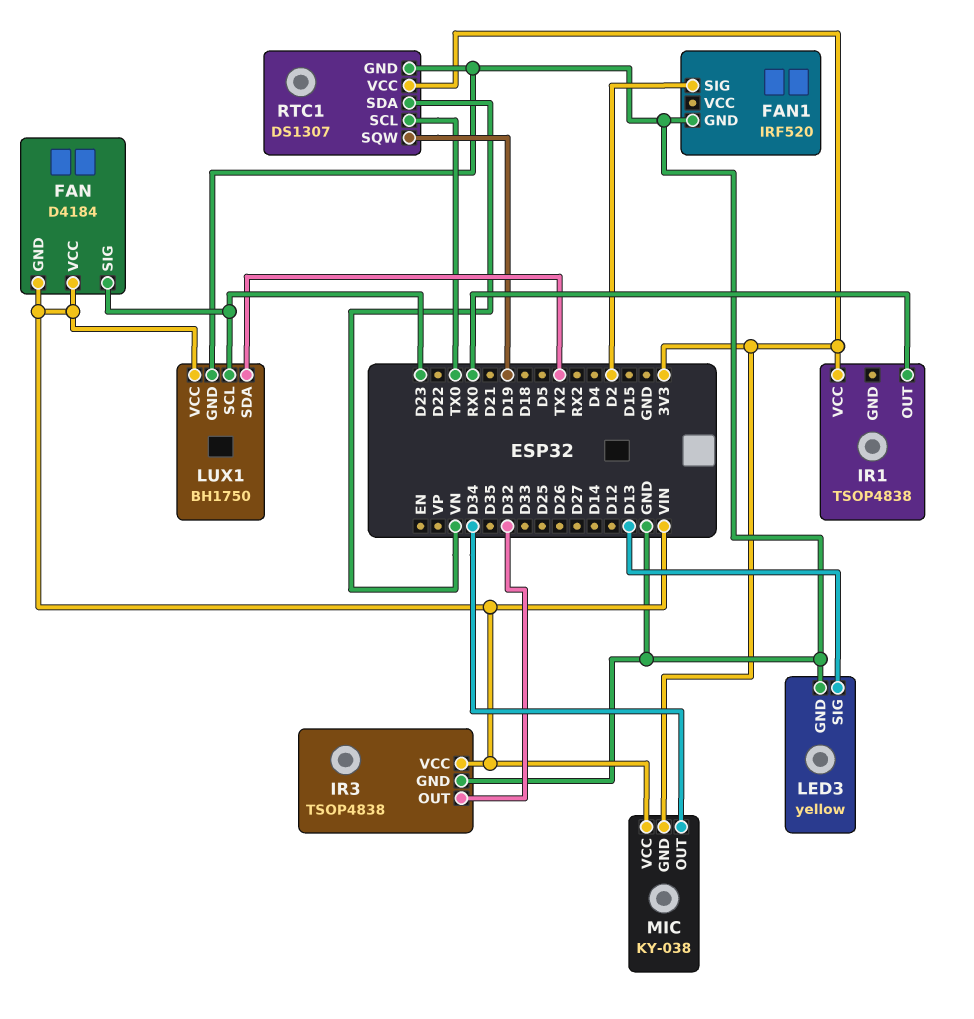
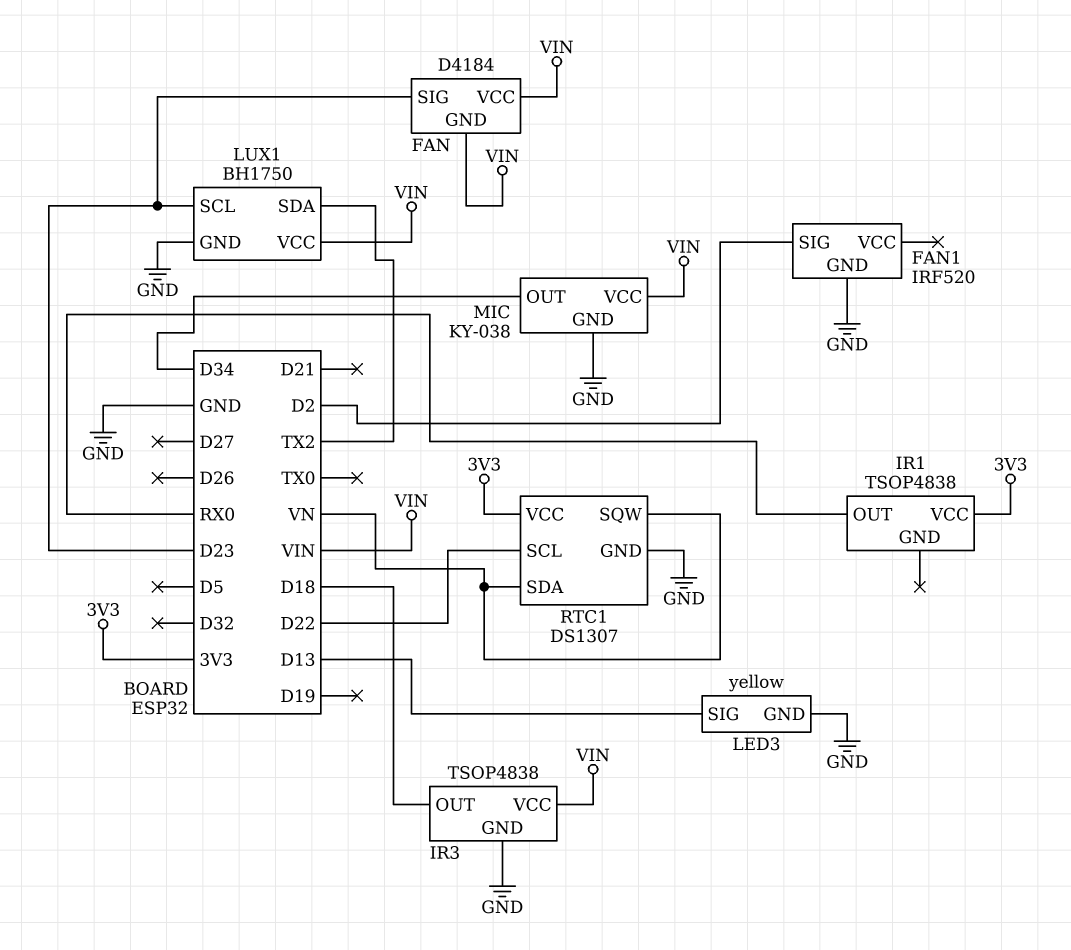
IR3 pin OUT: D32 -> D18
MIC pin GND: 3V3 -> GND
RTC1 pin SCL: TX0 -> D22
RTC1 pin SQW: D19 -> VN

